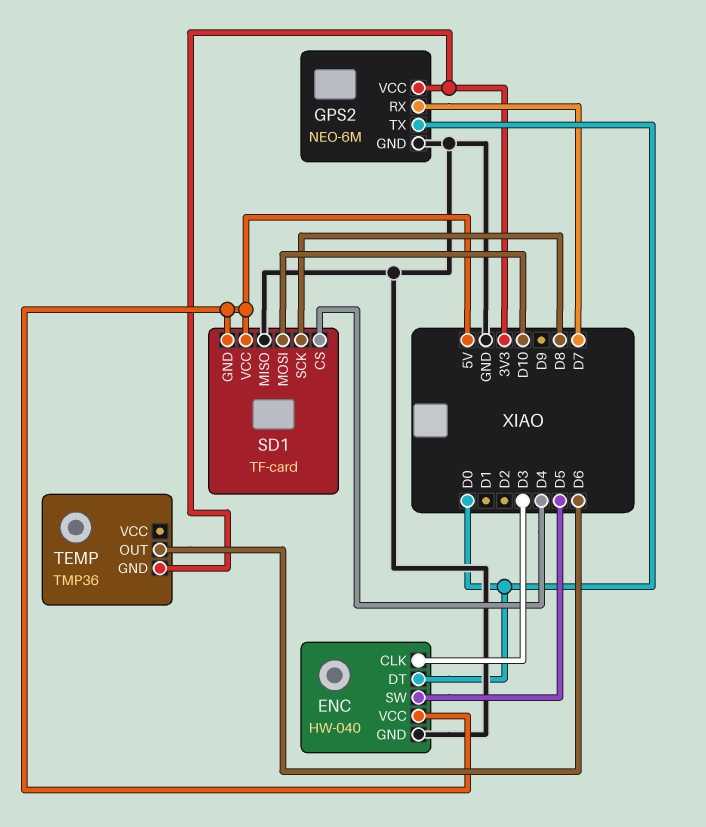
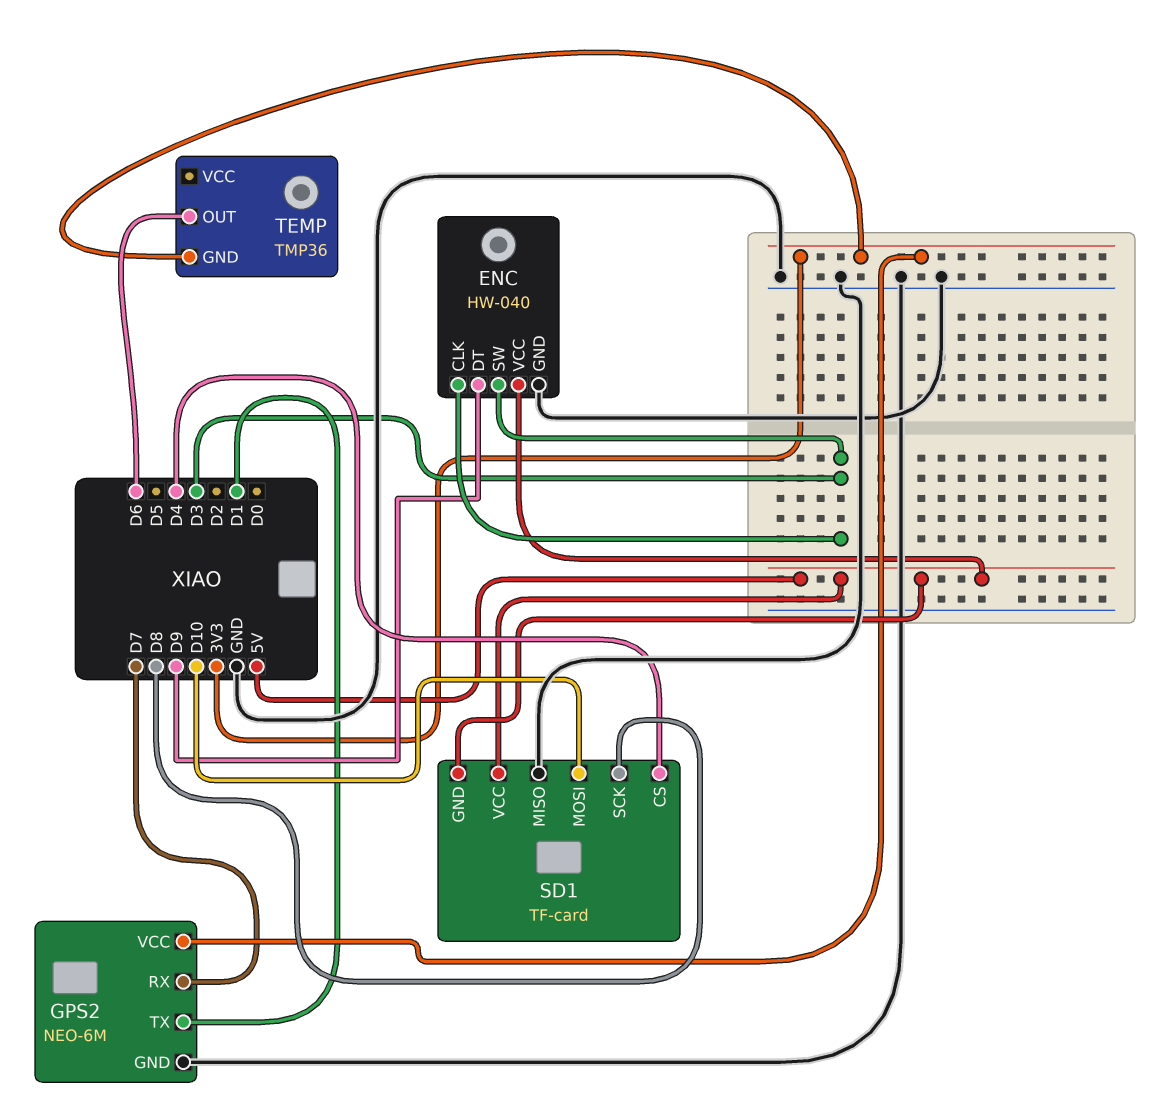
ENC pin DT: D0 -> D9
ENC pin SW: D5 -> D3
GPS2 pin TX: D0 -> D1

